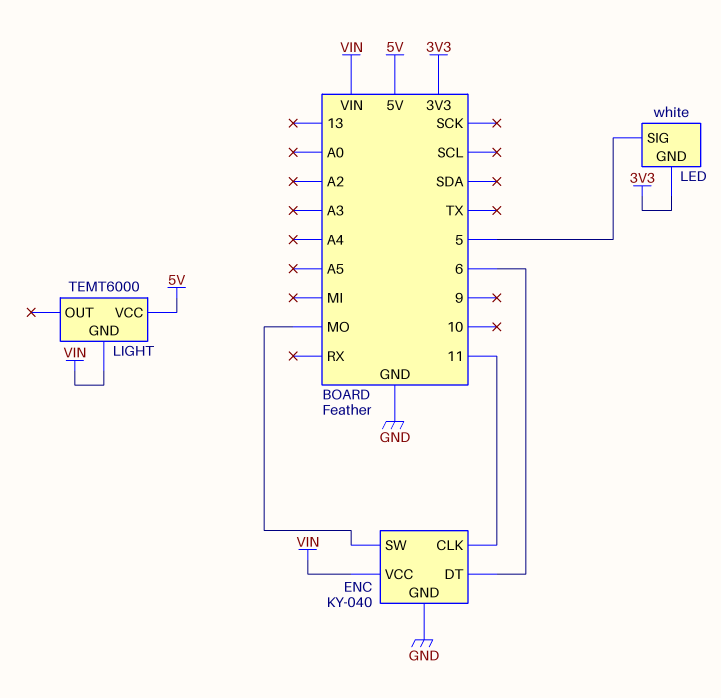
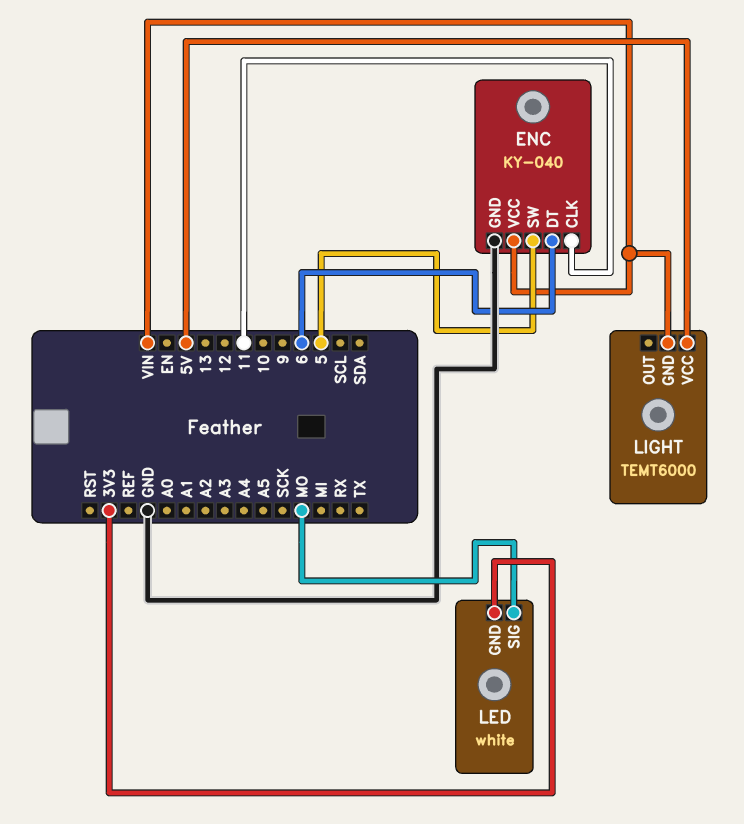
ENC pin SW: MO -> 5
LED pin SIG: 5 -> MO

